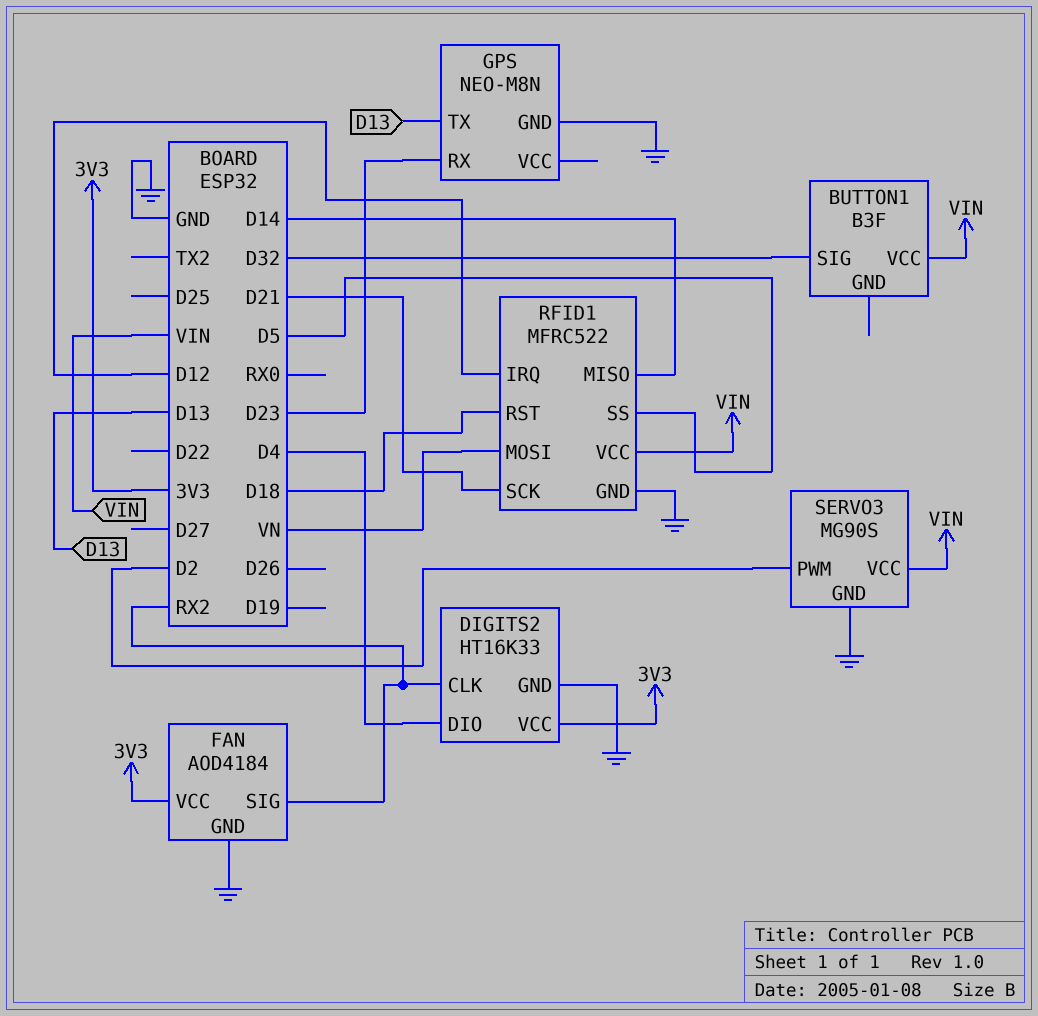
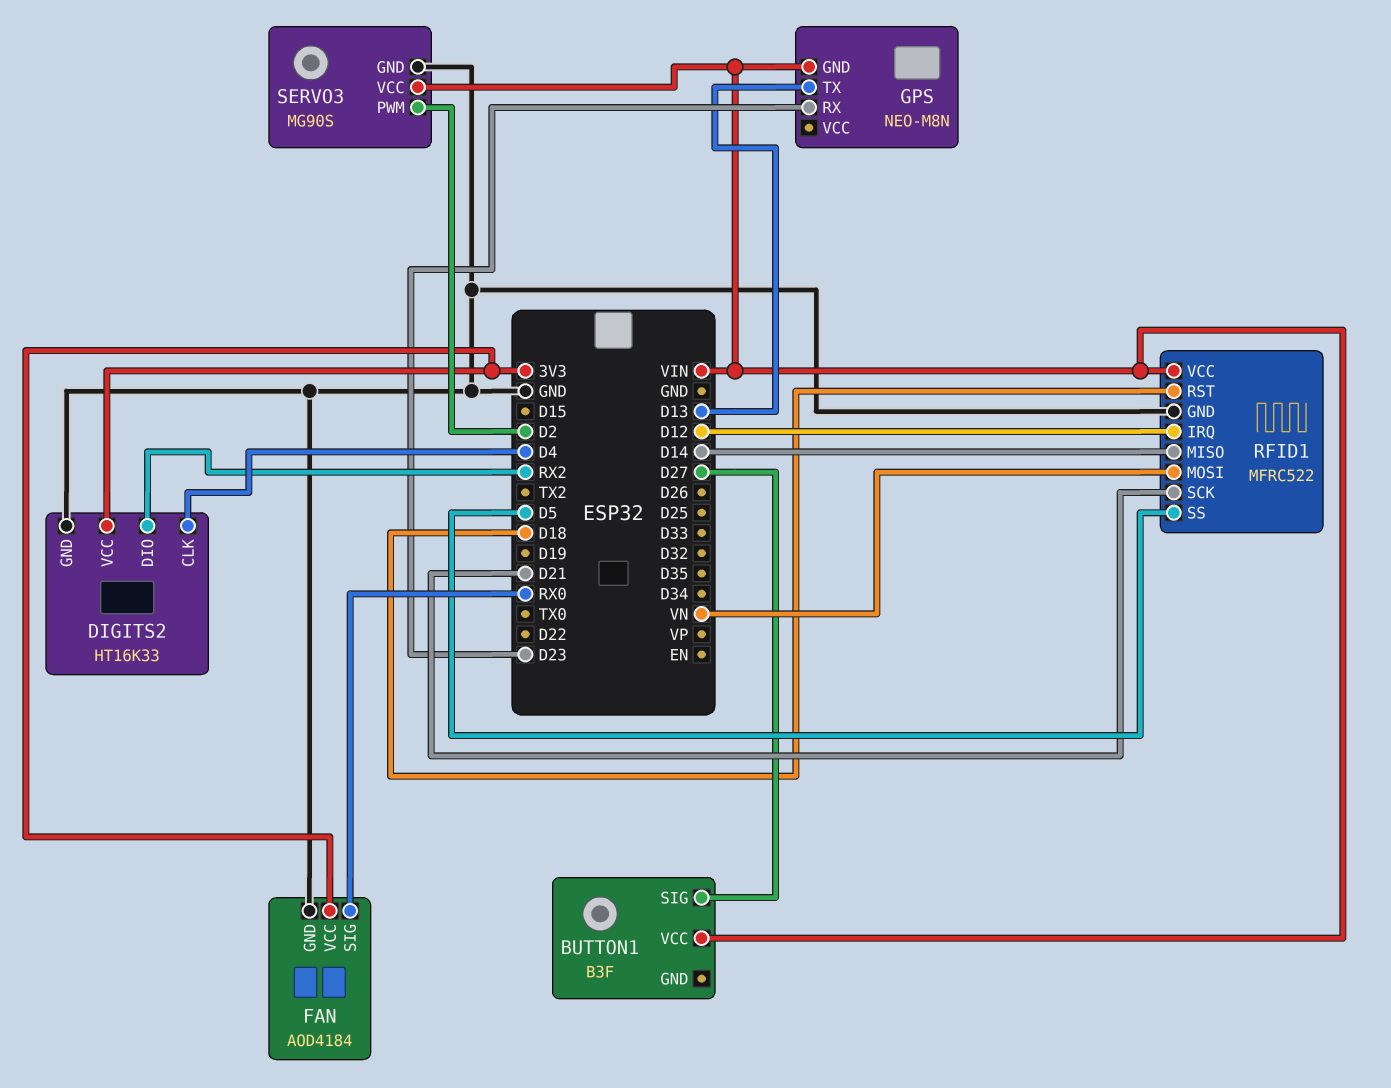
BUTTON1 pin SIG: D32 -> D27
DIGITS2 pin CLK: RX2 -> D4
DIGITS2 pin DIO: D4 -> RX2
FAN pin SIG: RX2 -> RX0
GPS pin GND: GND -> VIN

